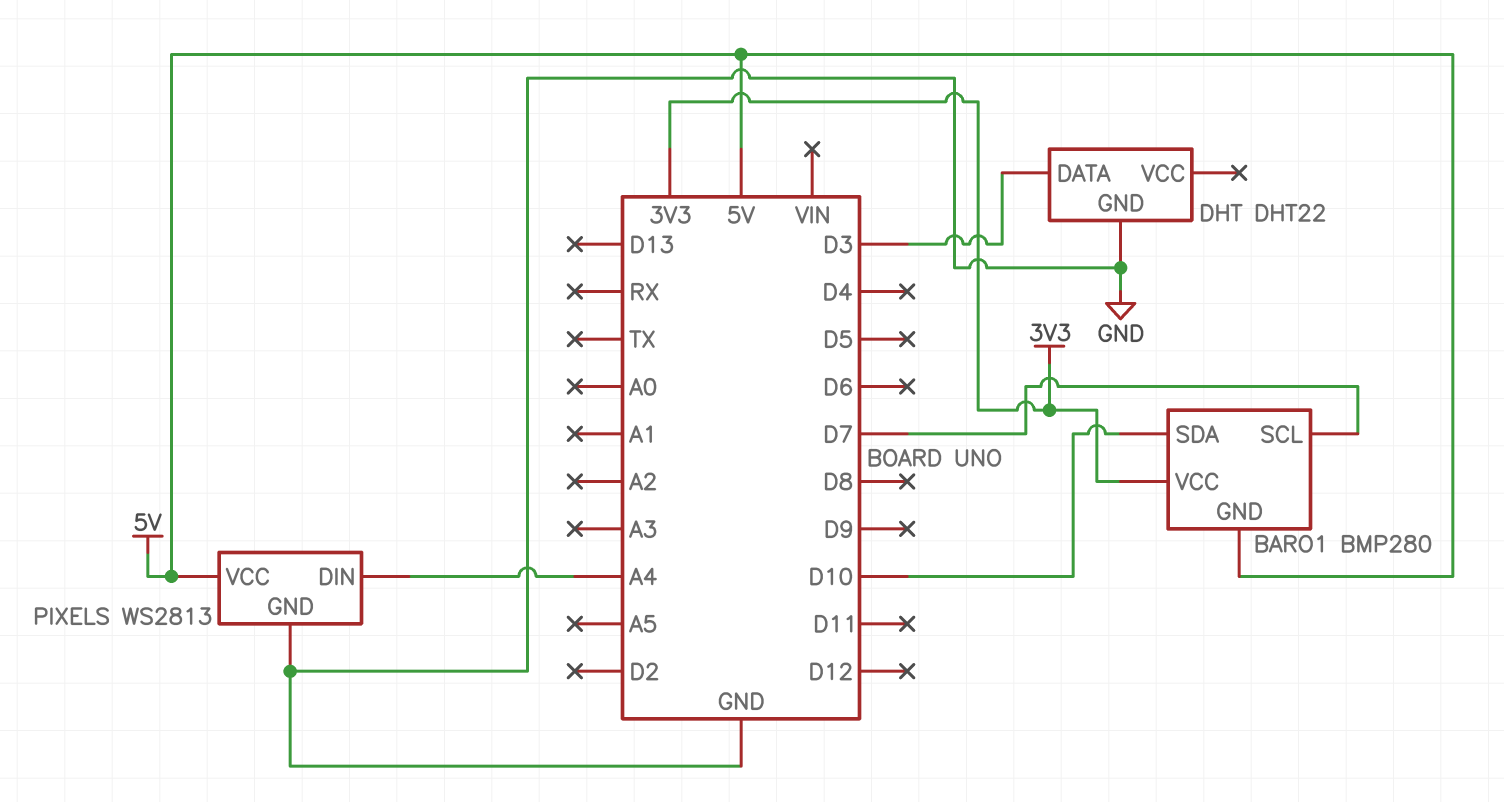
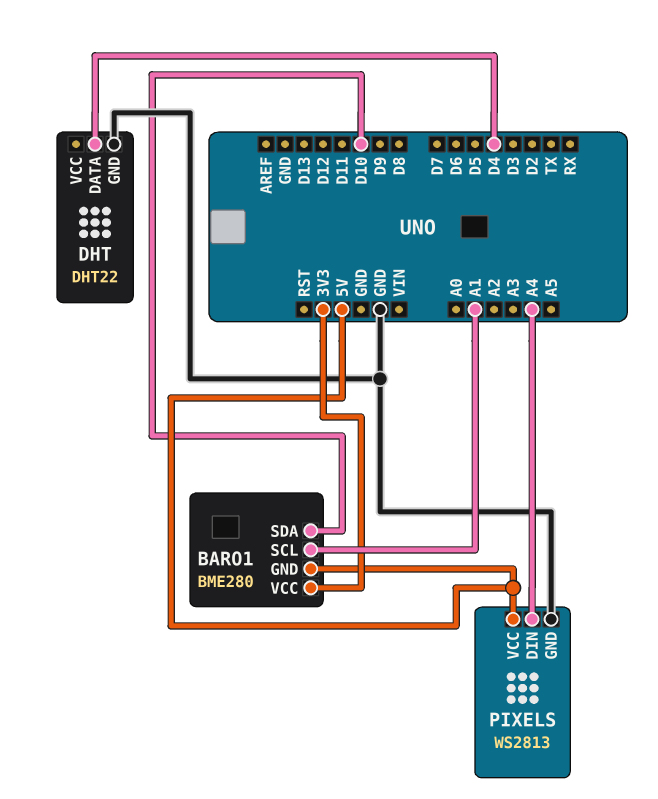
BARO1: BMP280 -> BME280
BARO1 pin SCL: D7 -> A1
DHT pin DATA: D3 -> D4

